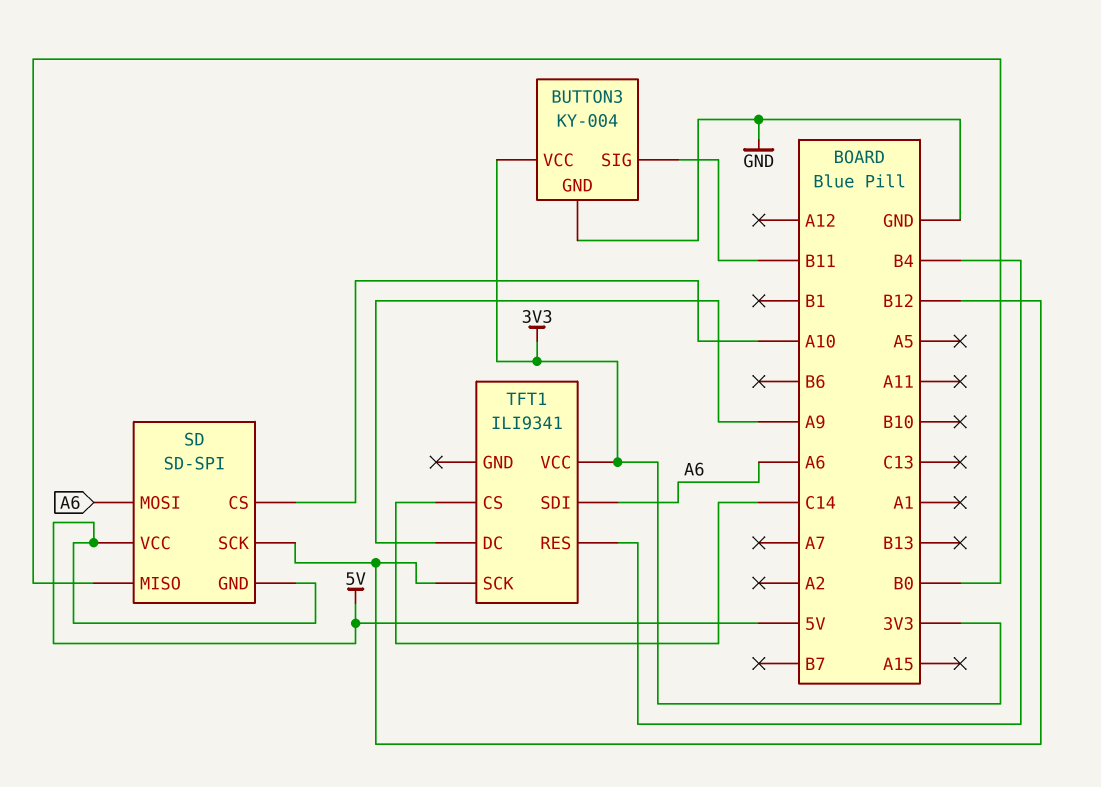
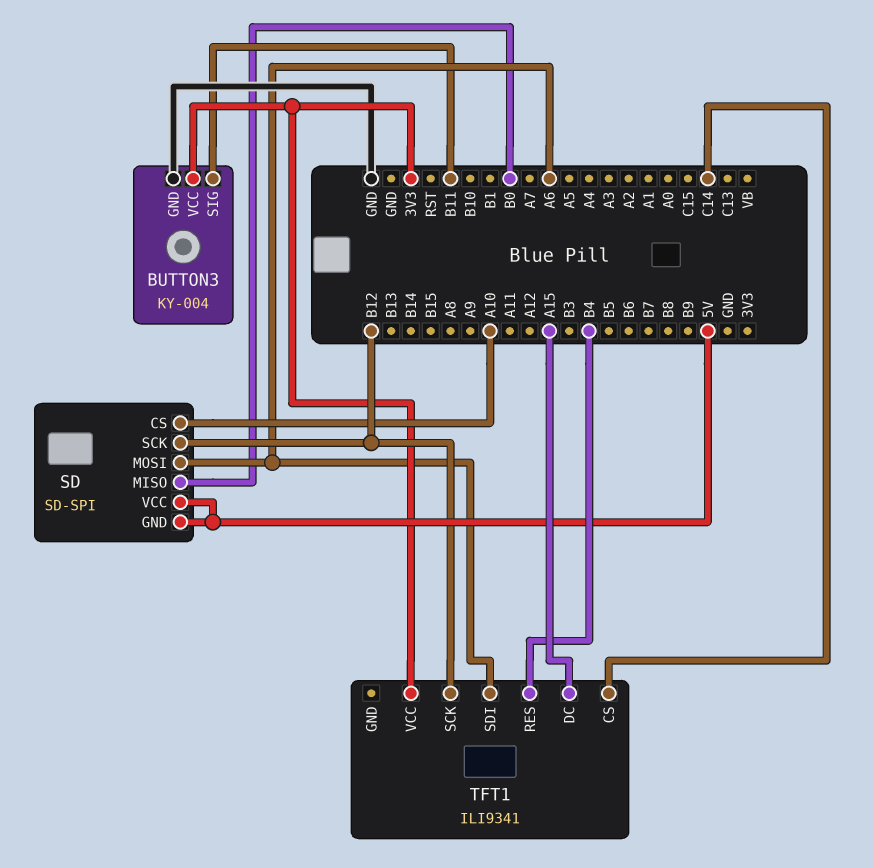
TFT1 pin DC: A9 -> A15

